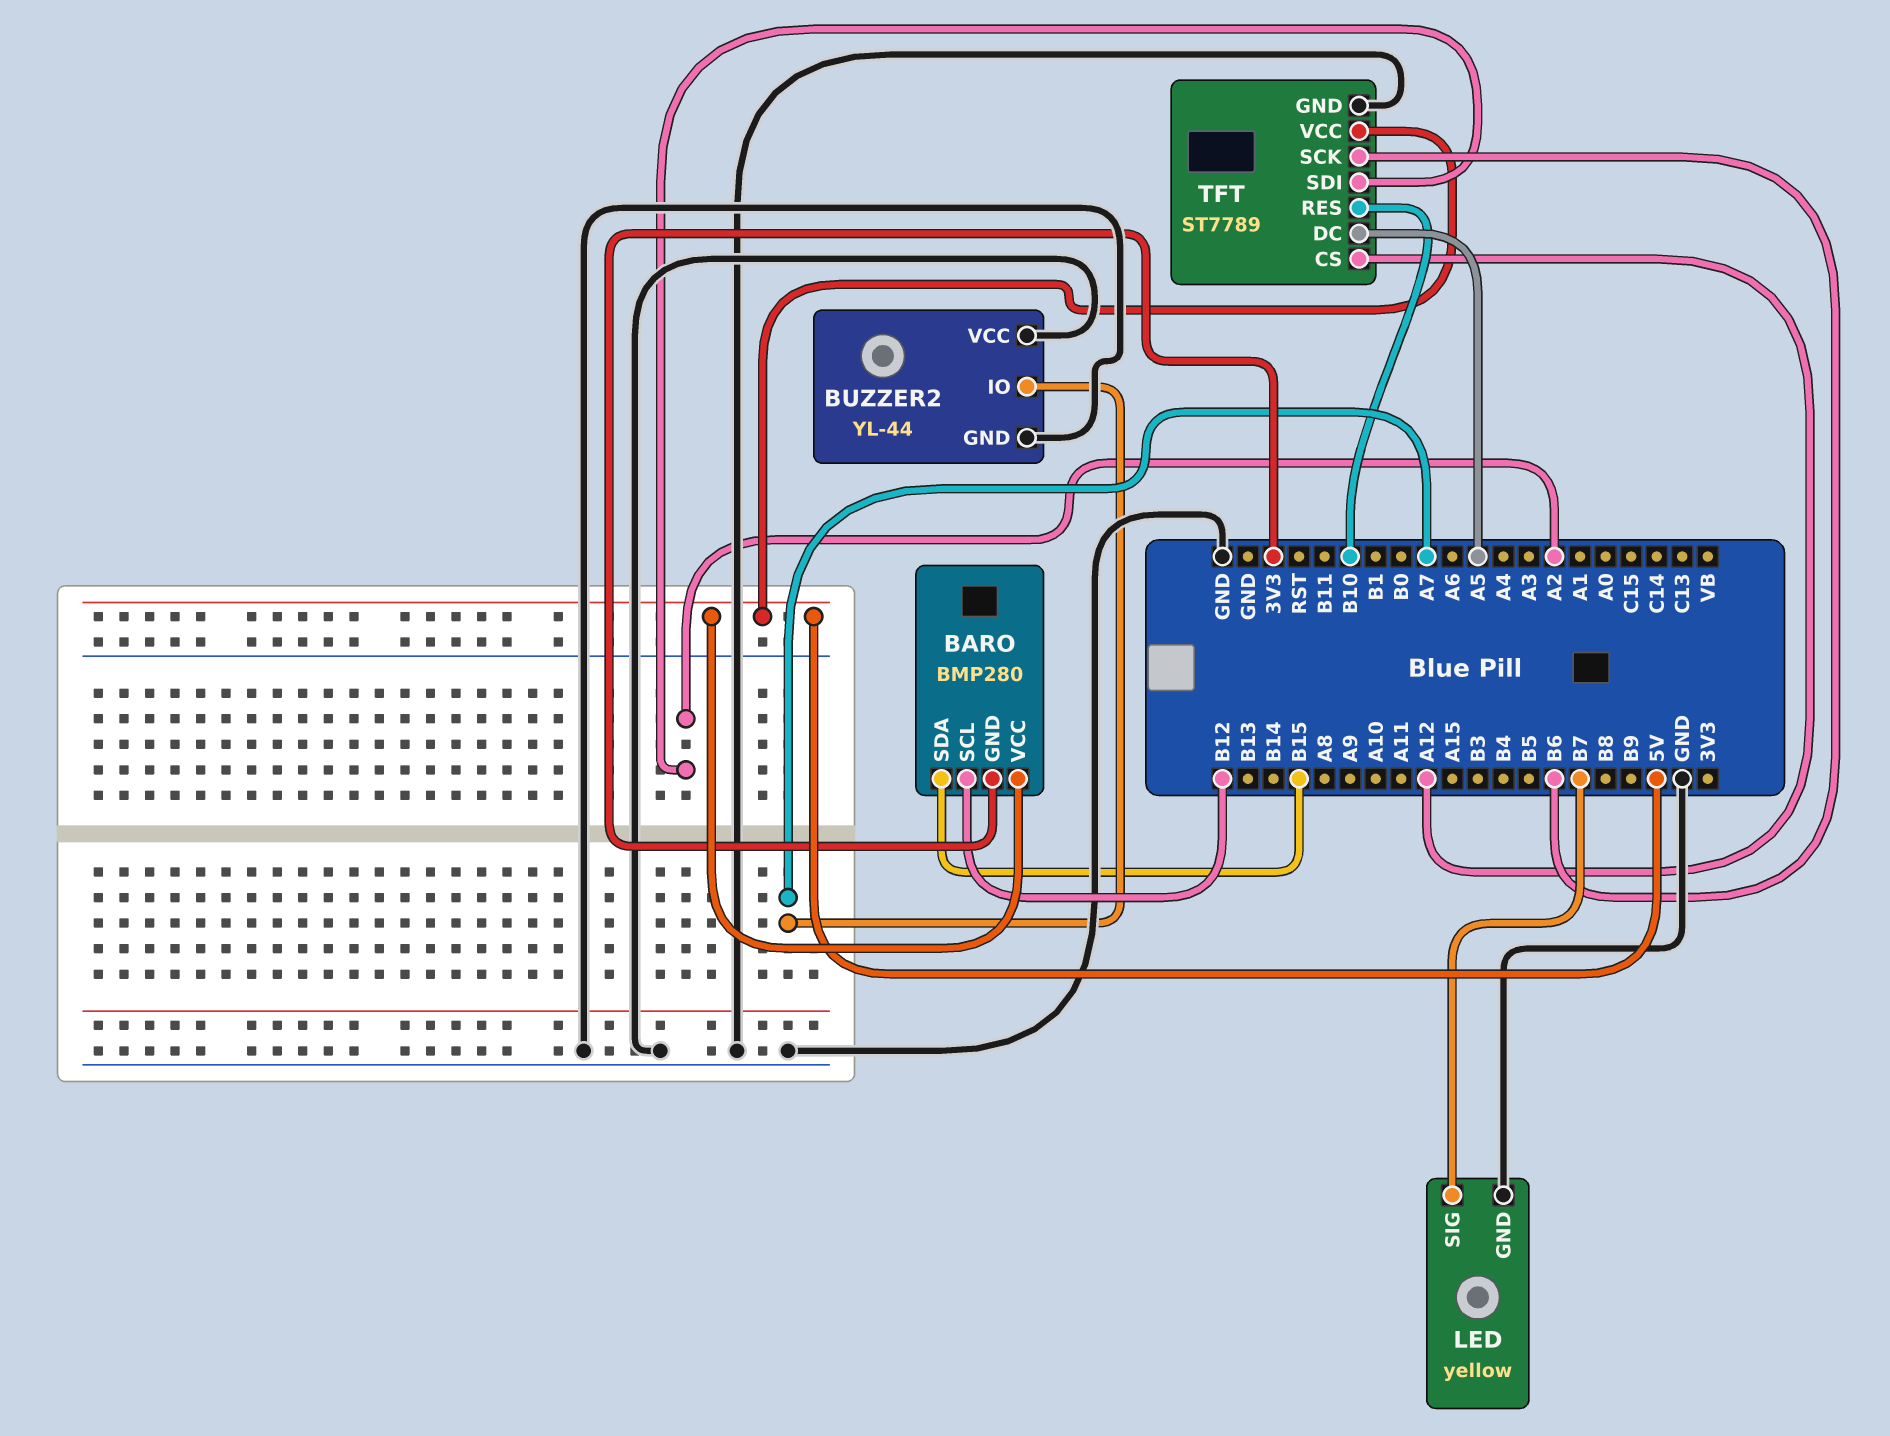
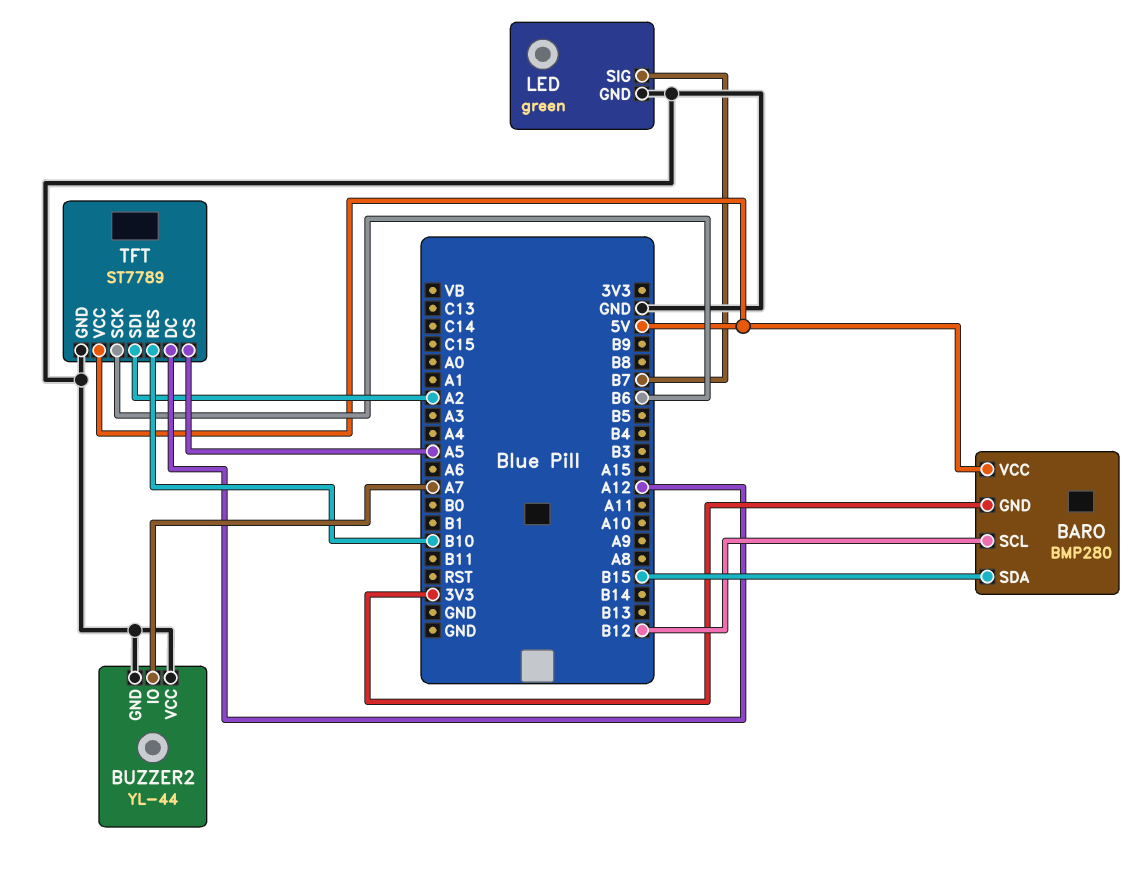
LED: yellow -> green
TFT pin CS: A12 -> A5
TFT pin DC: A5 -> A12

